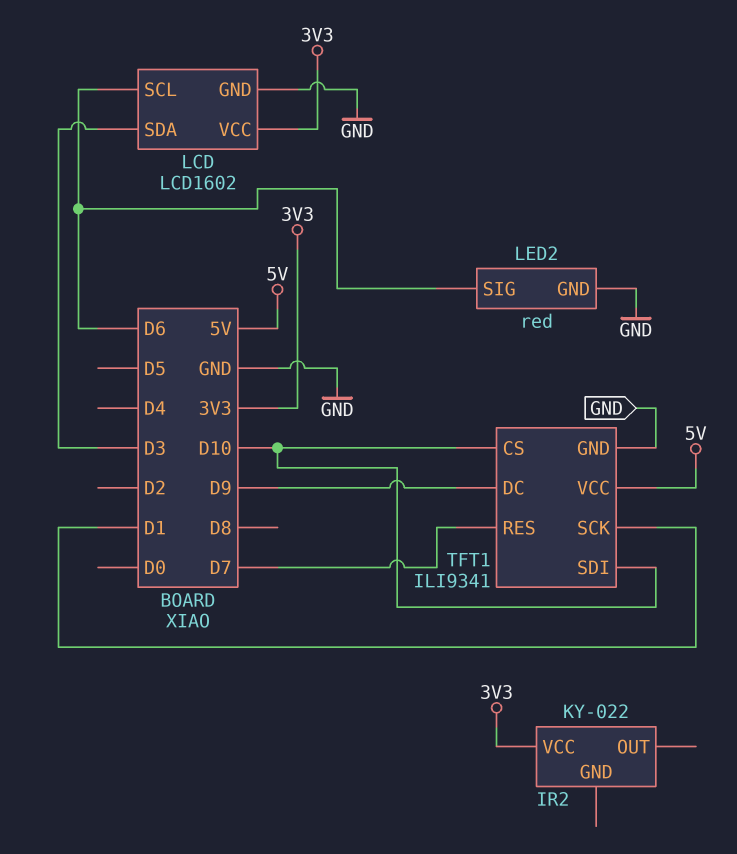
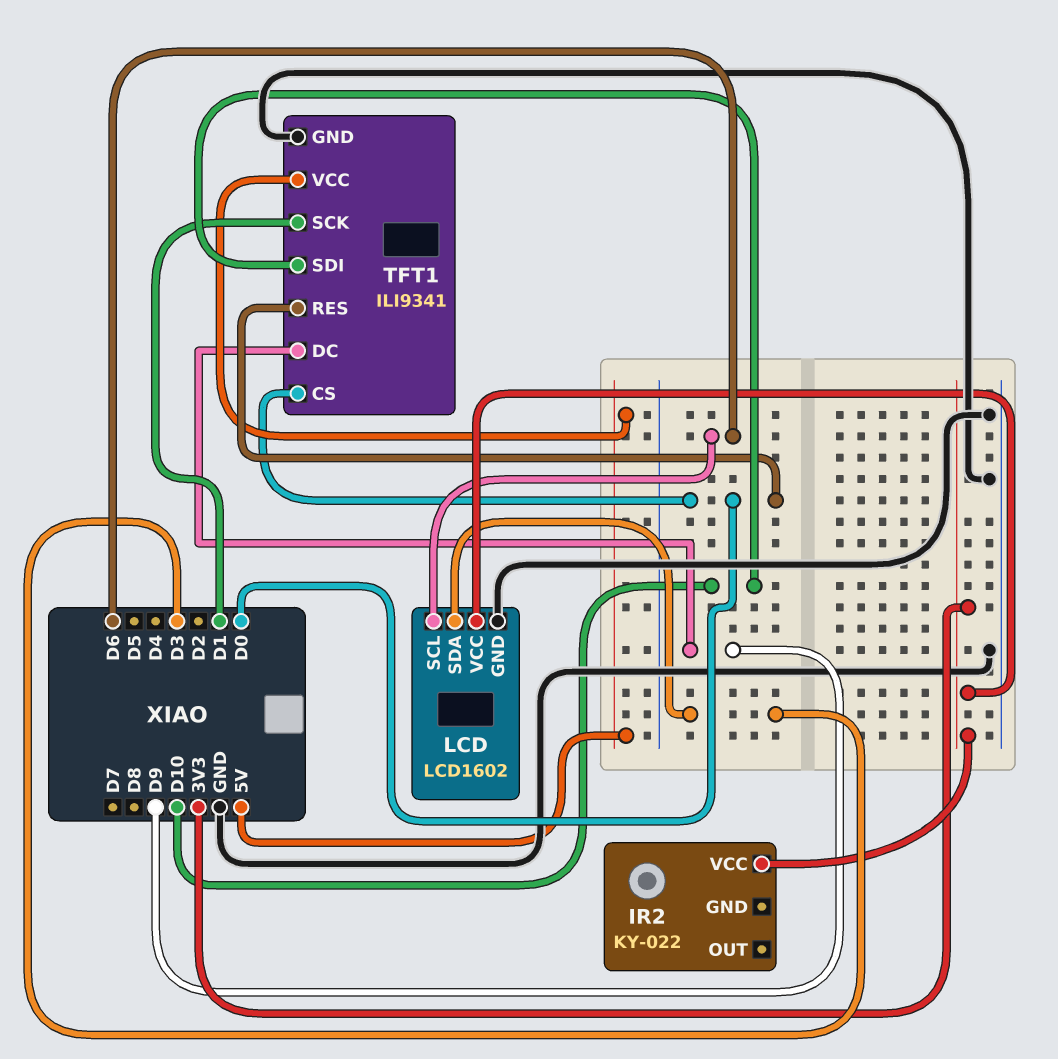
LED2: red -> none
LED2 pin GND: GND -> none
LED2 pin SIG: D6 -> none
TFT1 pin CS: D10 -> D0
TFT1 pin RES: D7 -> D0

